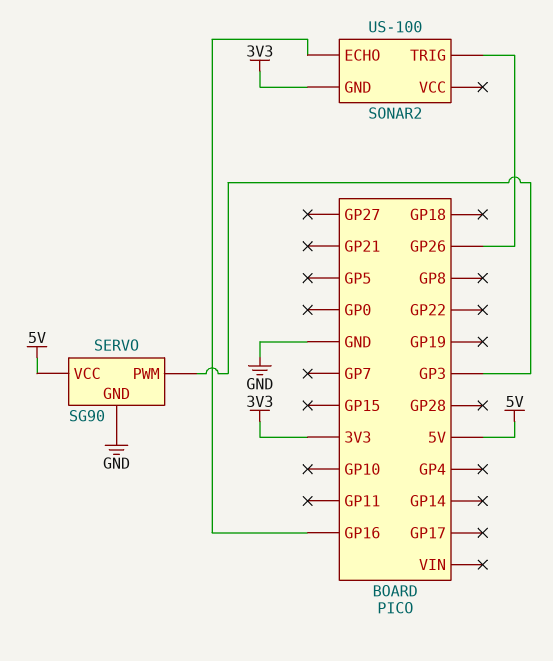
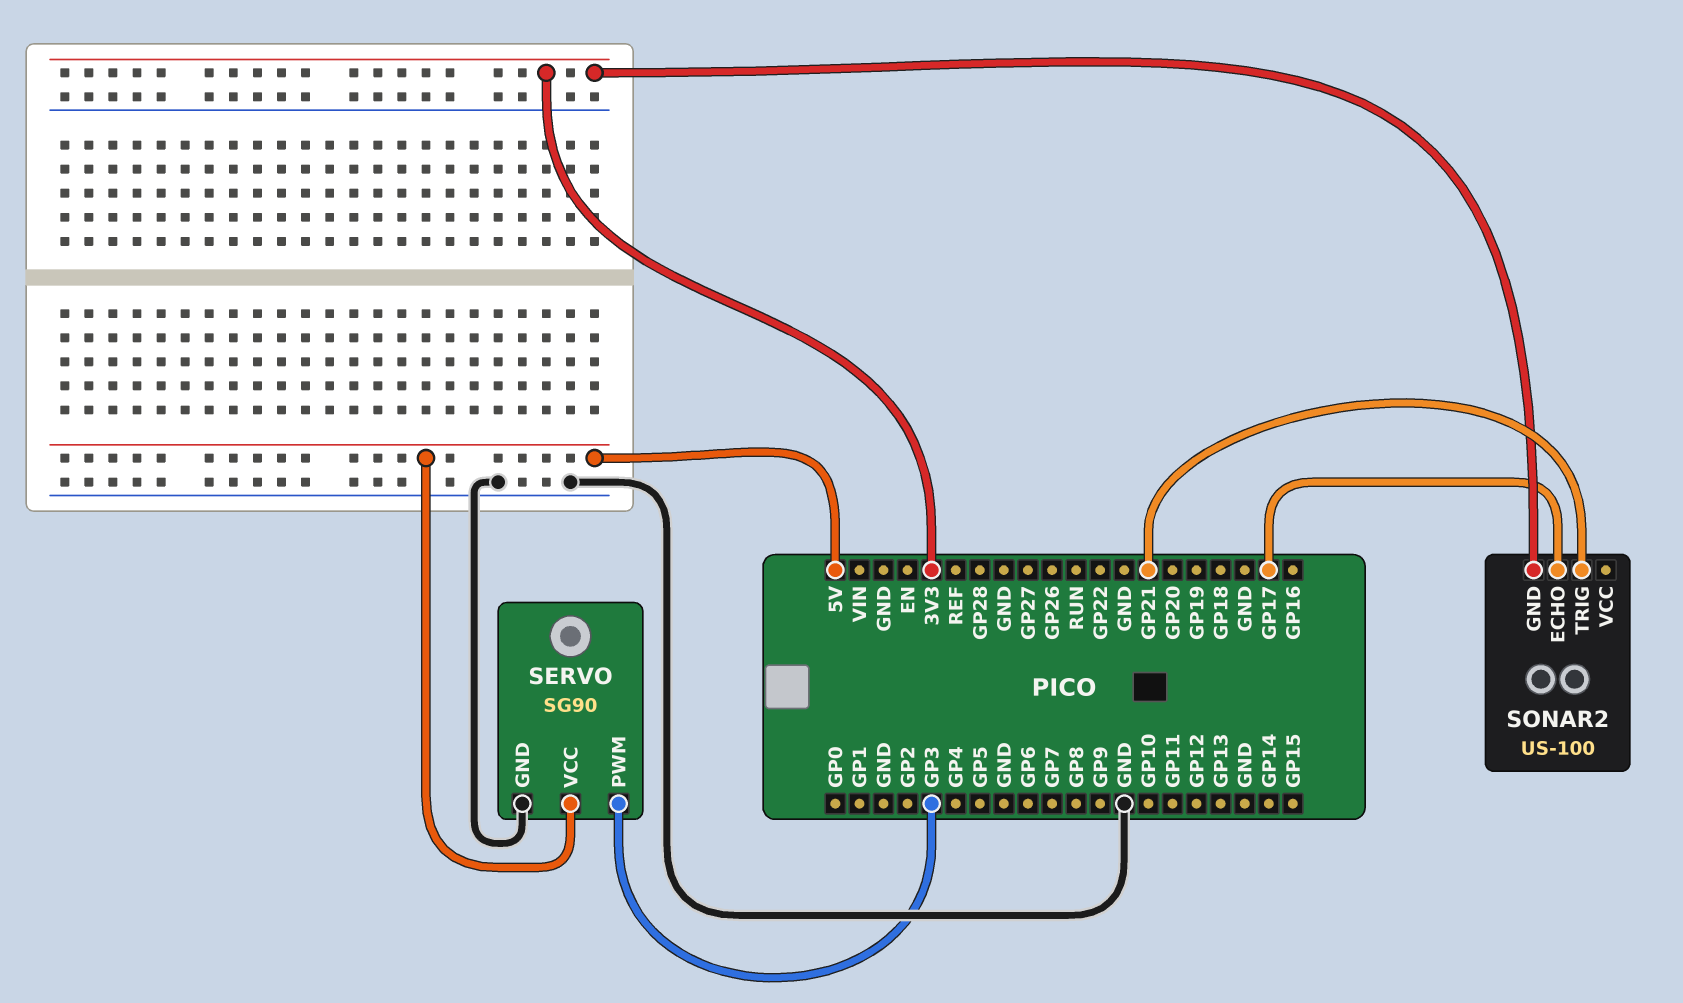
SONAR2 pin ECHO: GP16 -> GP17
SONAR2 pin TRIG: GP26 -> GP21

